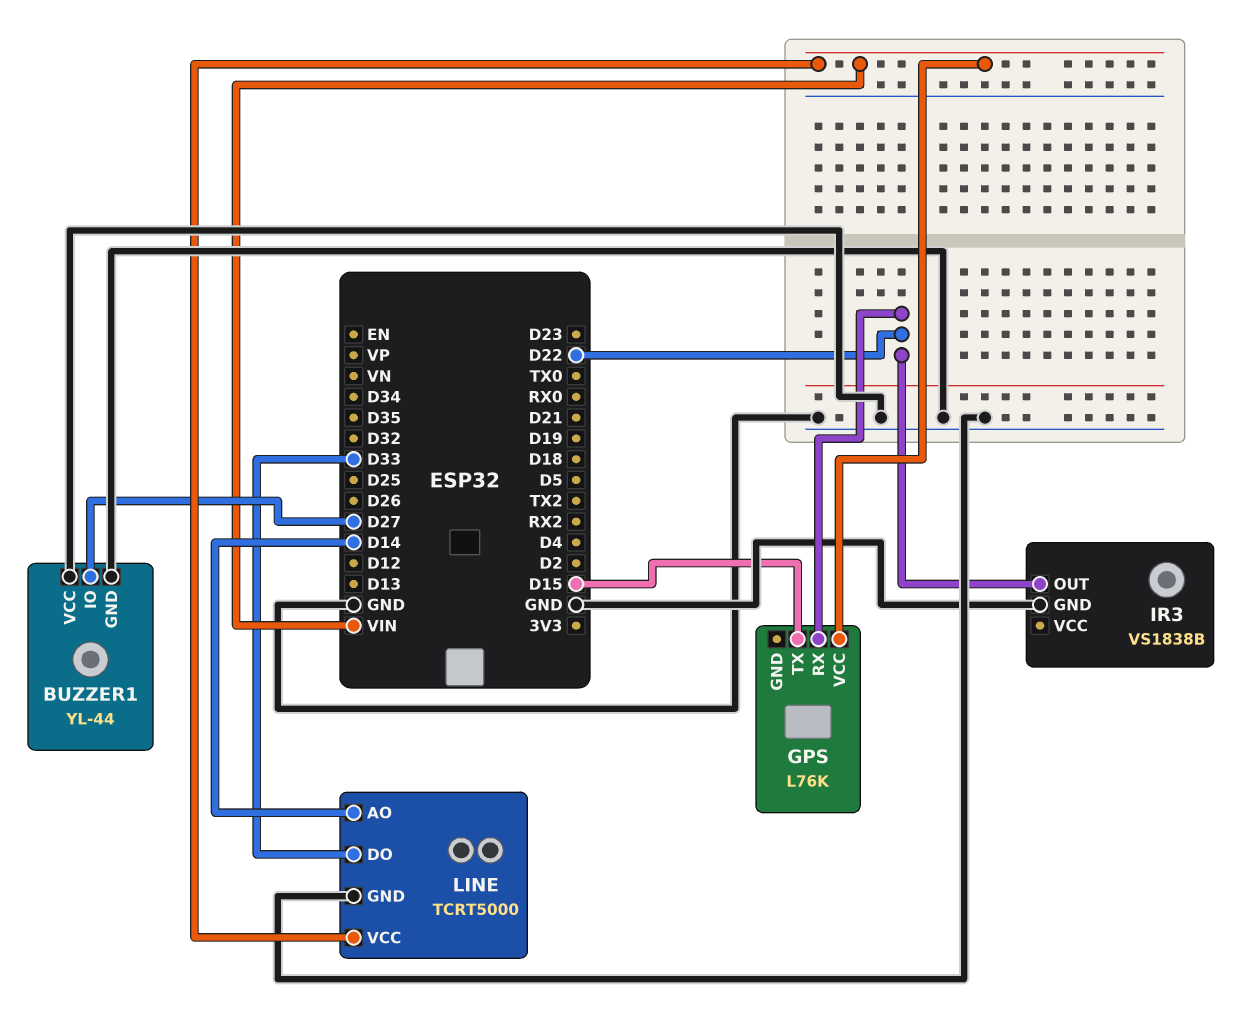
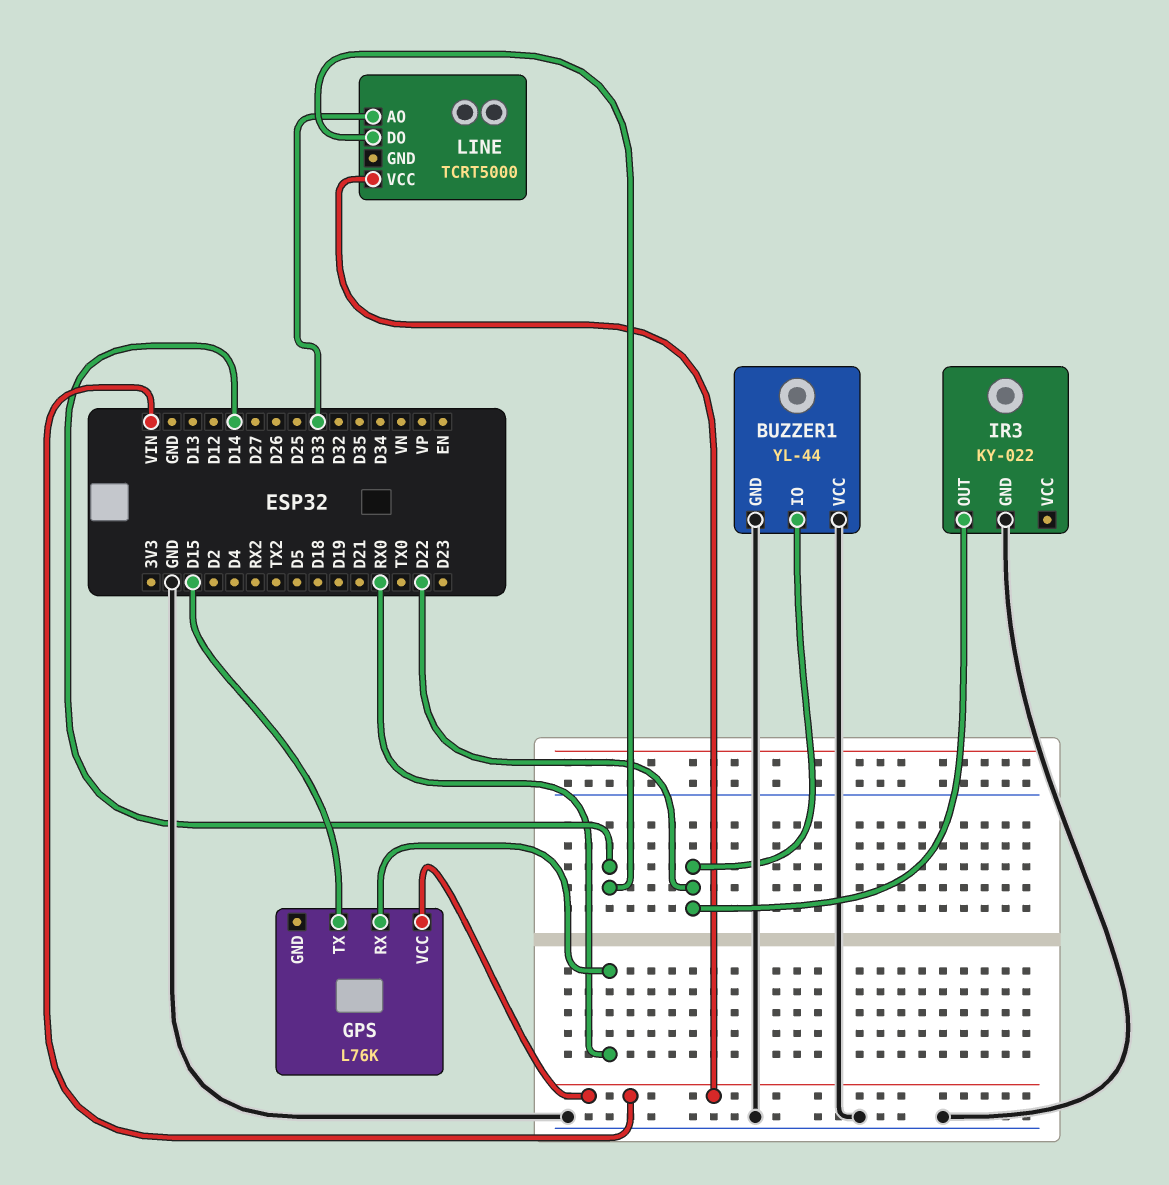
BUZZER1 pin IO: D27 -> D22
GPS pin RX: D22 -> RX0
IR3: VS1838B -> KY-022
LINE pin AO: D14 -> D33
LINE pin DO: D33 -> D14
LINE pin GND: GND -> none

